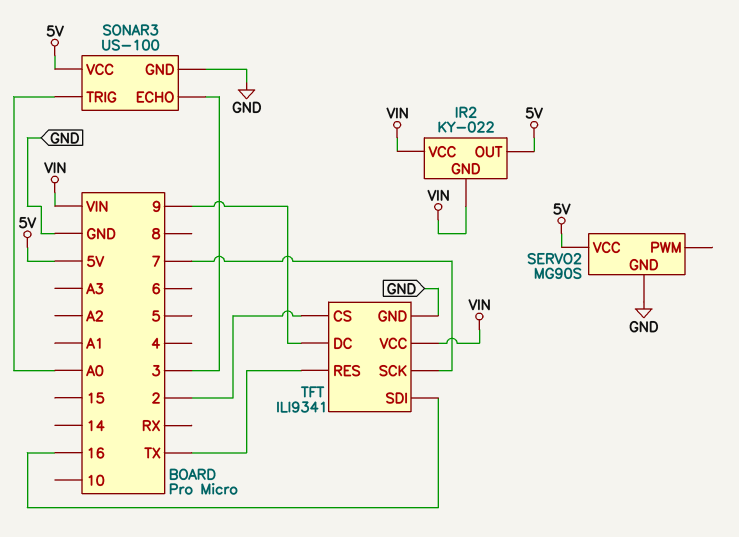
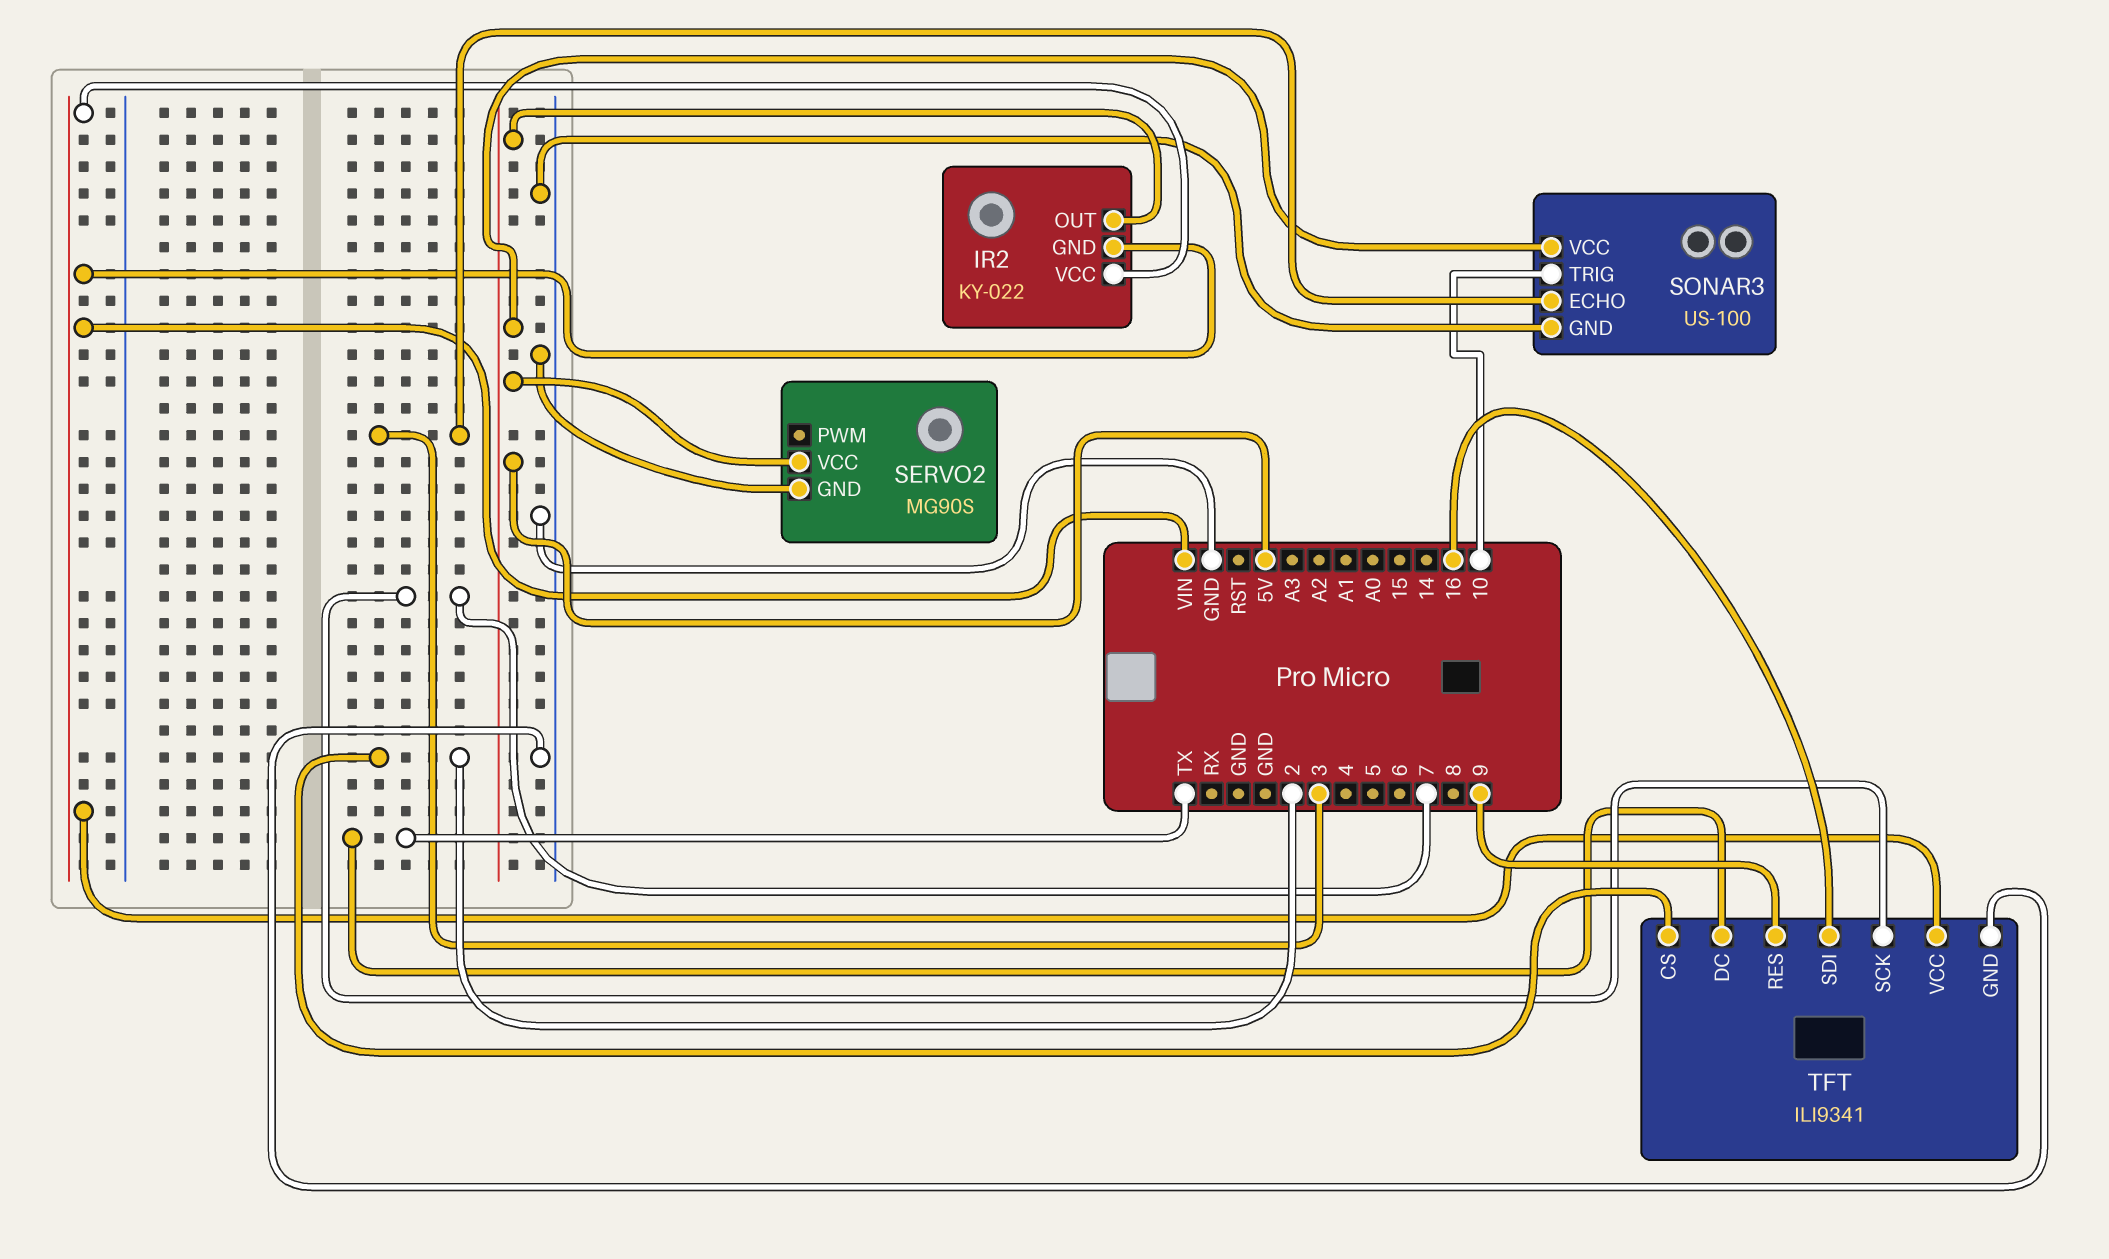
SONAR3 pin TRIG: A0 -> 10
TFT pin DC: 9 -> TX
TFT pin RES: TX -> 9

